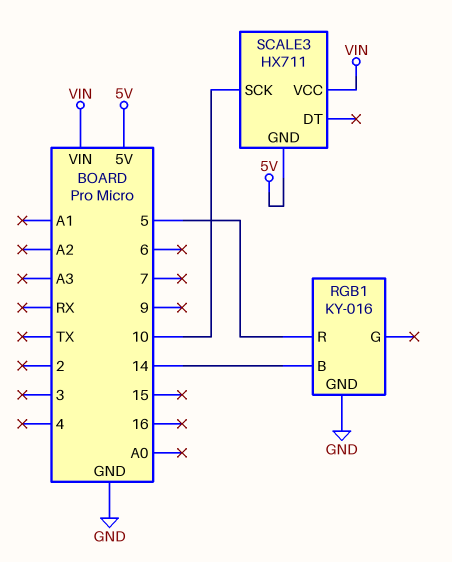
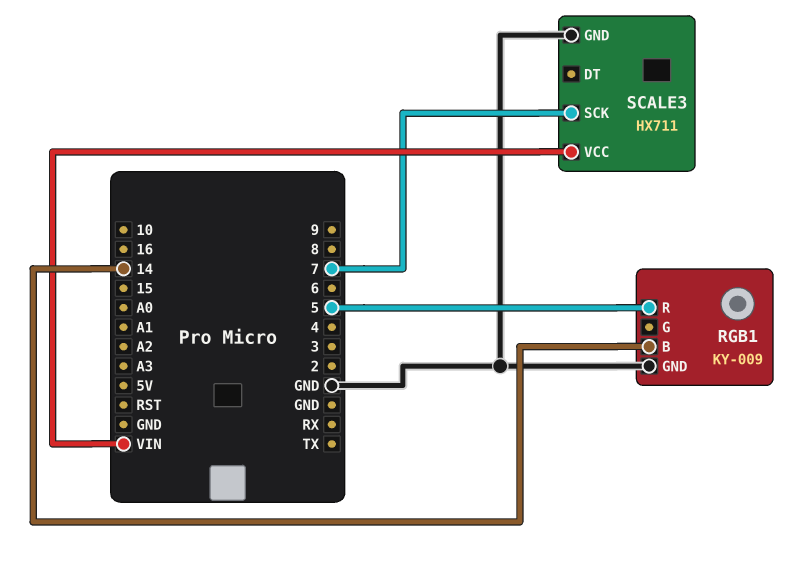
RGB1: KY-016 -> KY-009
SCALE3 pin GND: 5V -> GND
SCALE3 pin SCK: 10 -> 7

